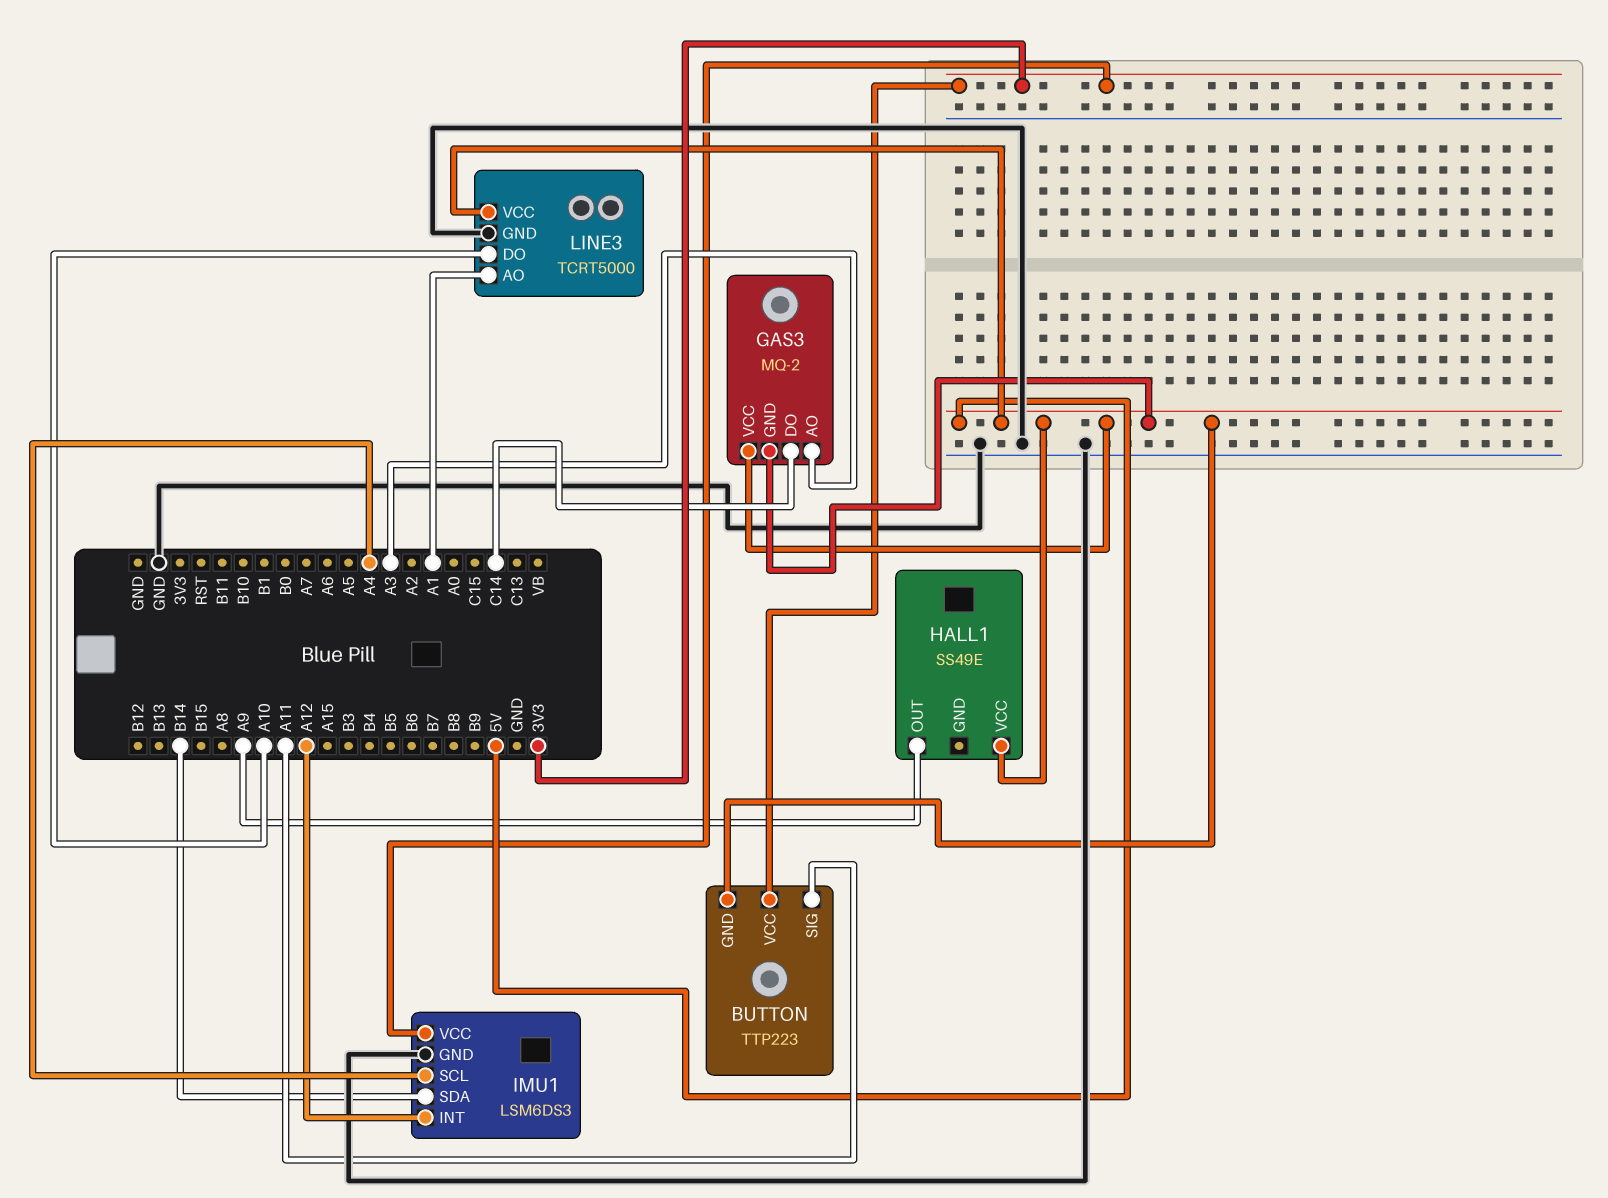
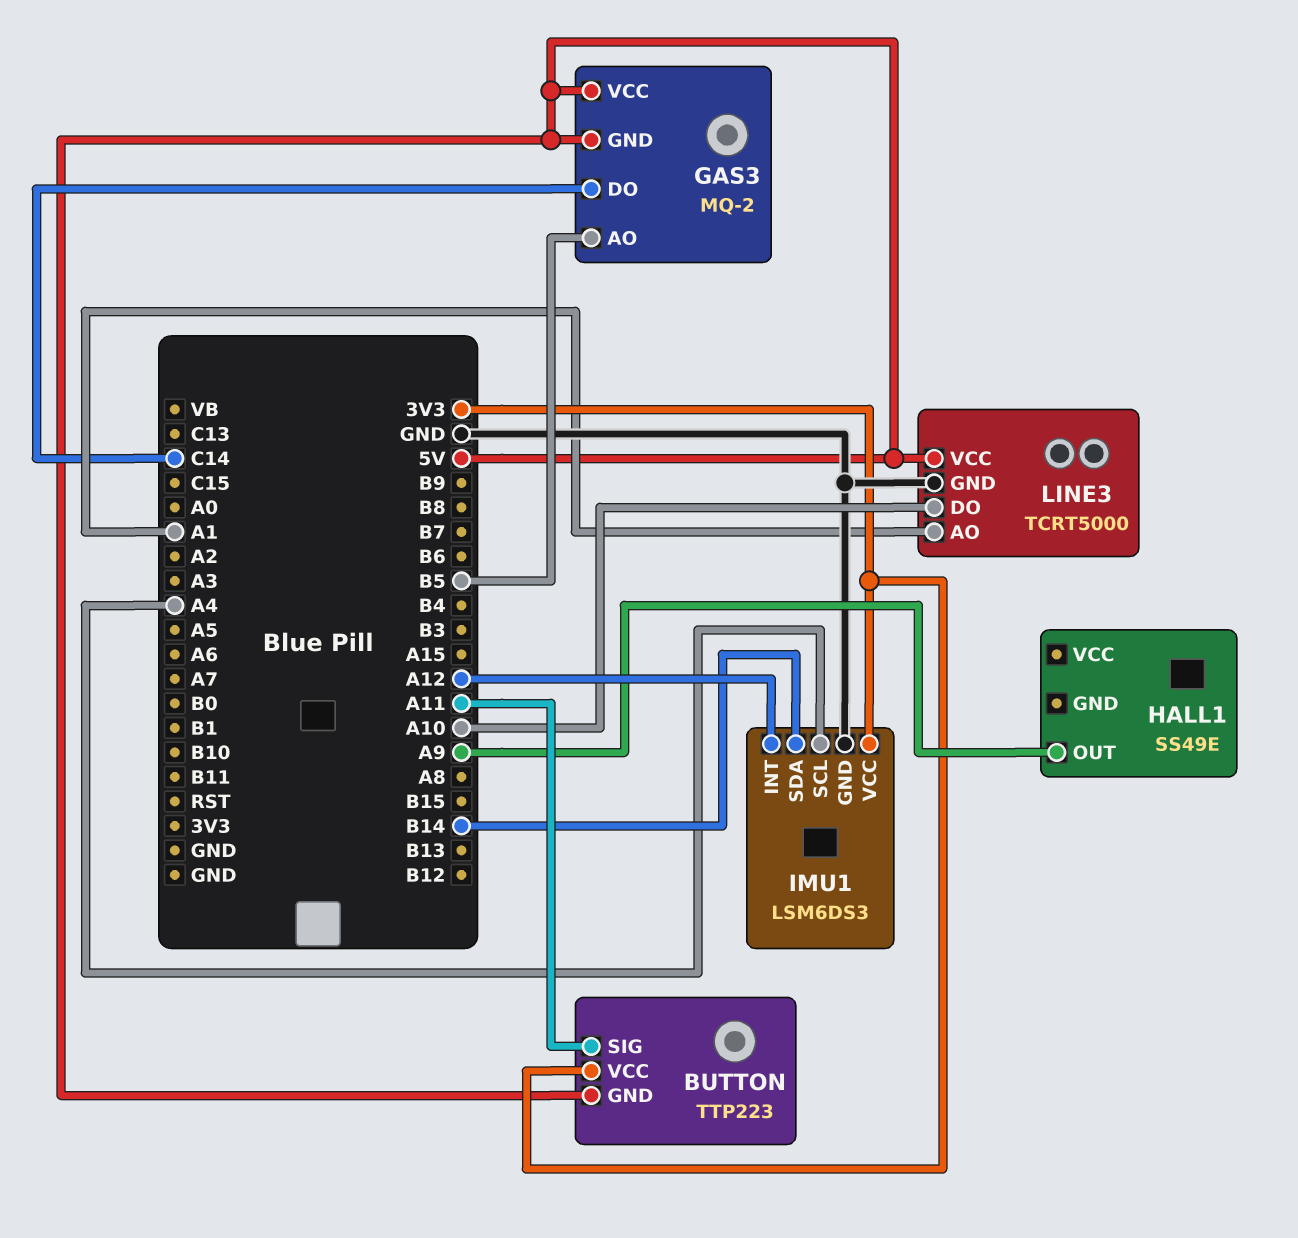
GAS3 pin AO: A3 -> B5
HALL1 pin VCC: 5V -> none

